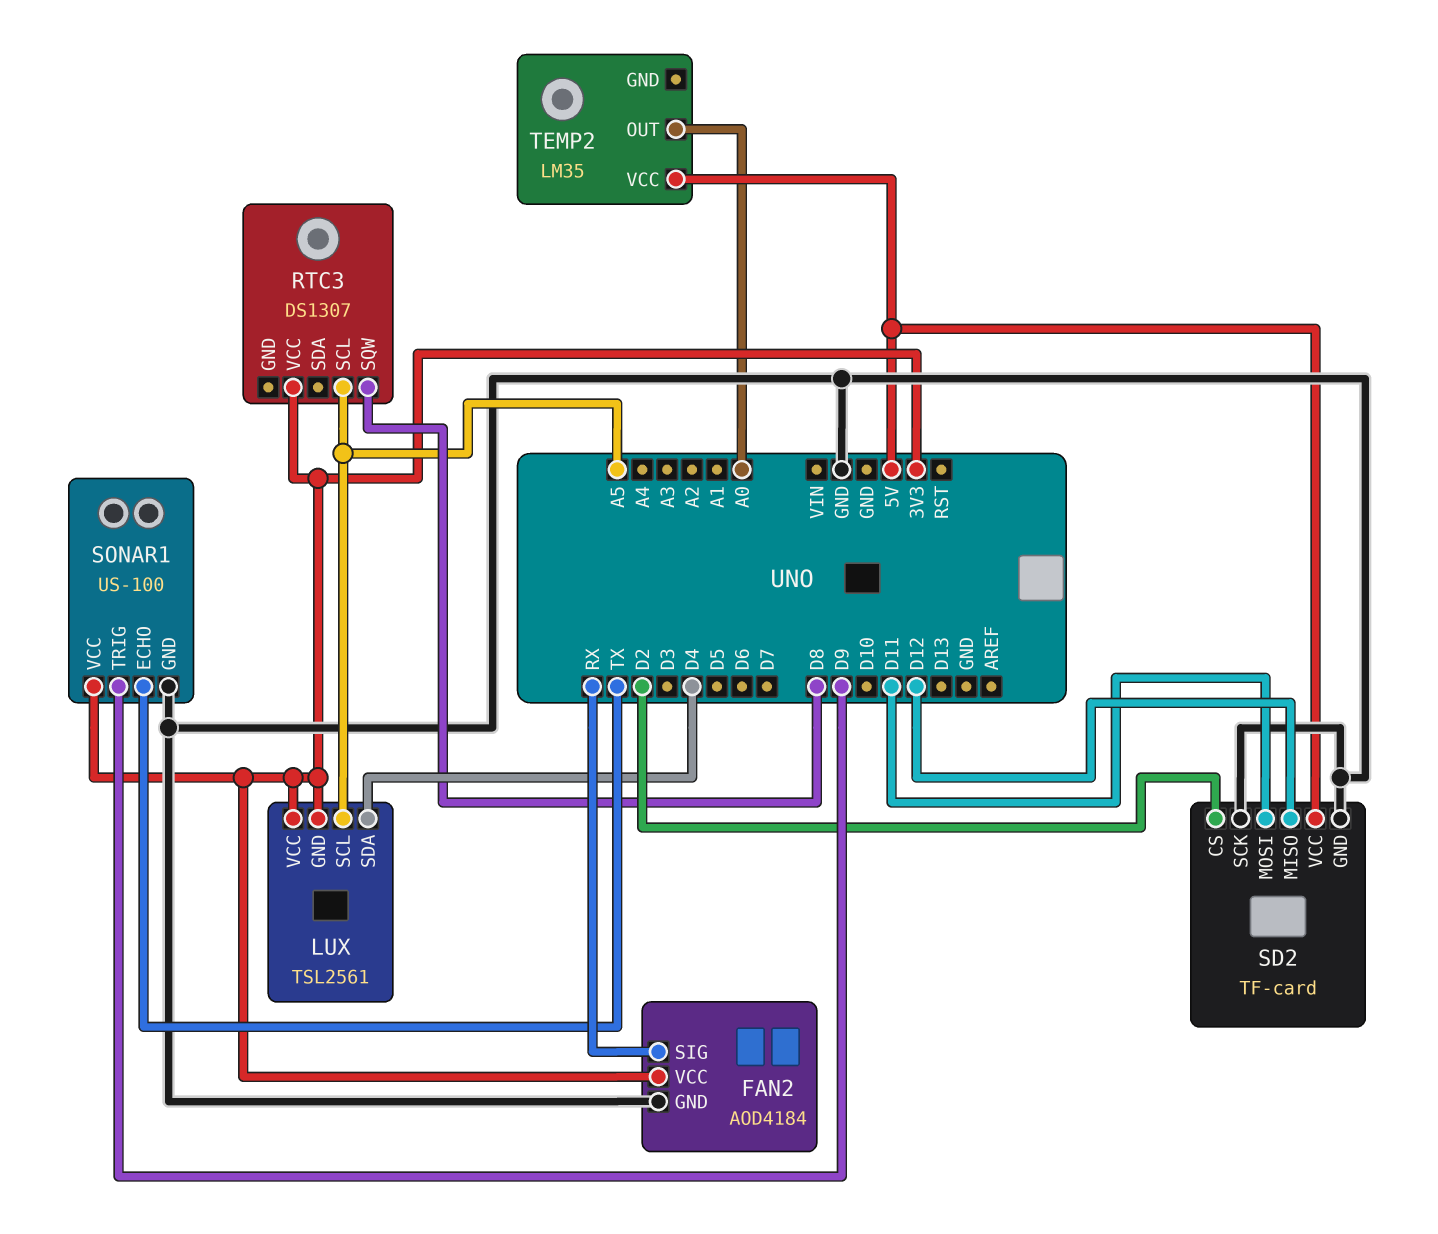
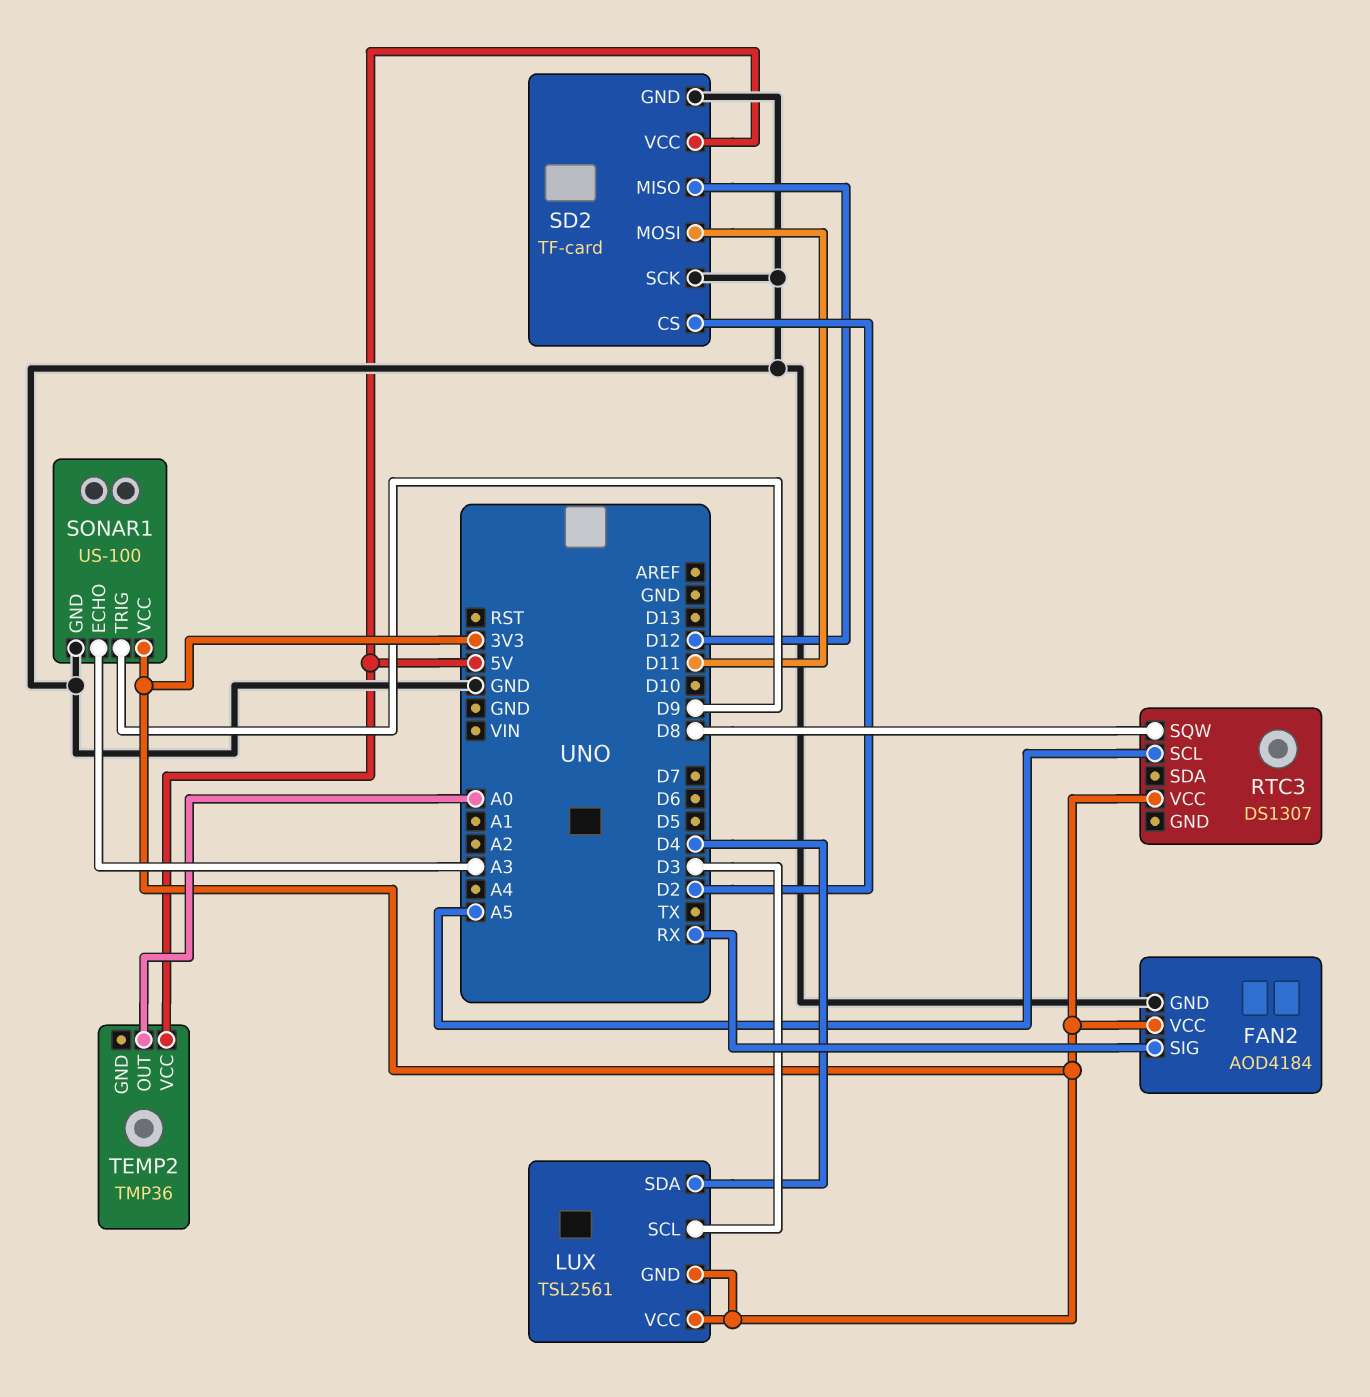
LUX pin SCL: A5 -> D3
SONAR1 pin ECHO: TX -> A3
TEMP2: LM35 -> TMP36

